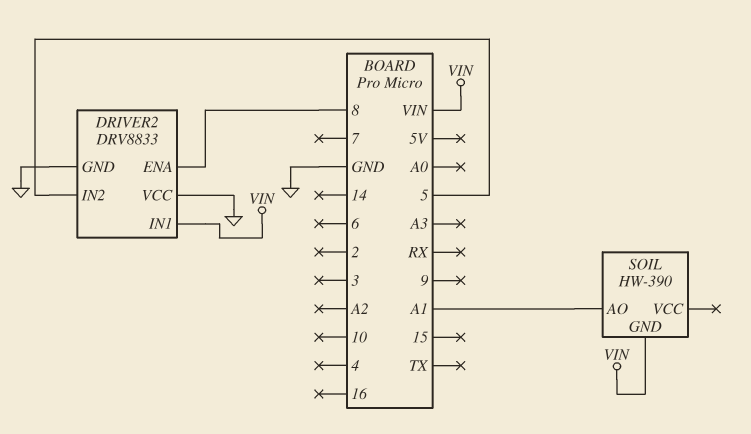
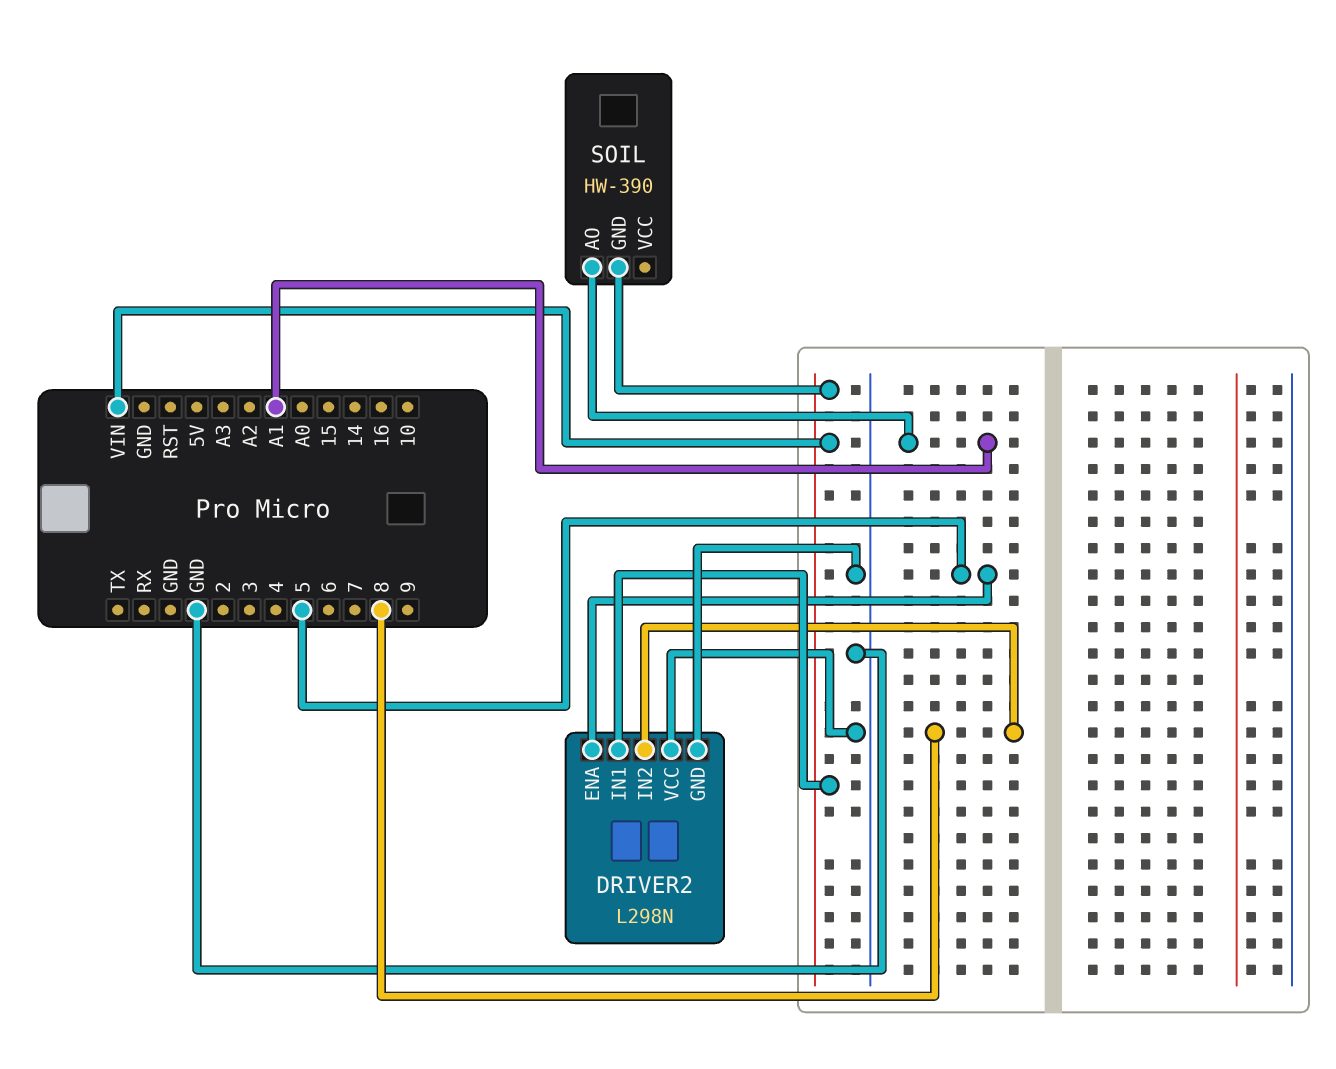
DRIVER2: DRV8833 -> L298N
DRIVER2 pin ENA: 8 -> 5
DRIVER2 pin IN2: 5 -> 8

